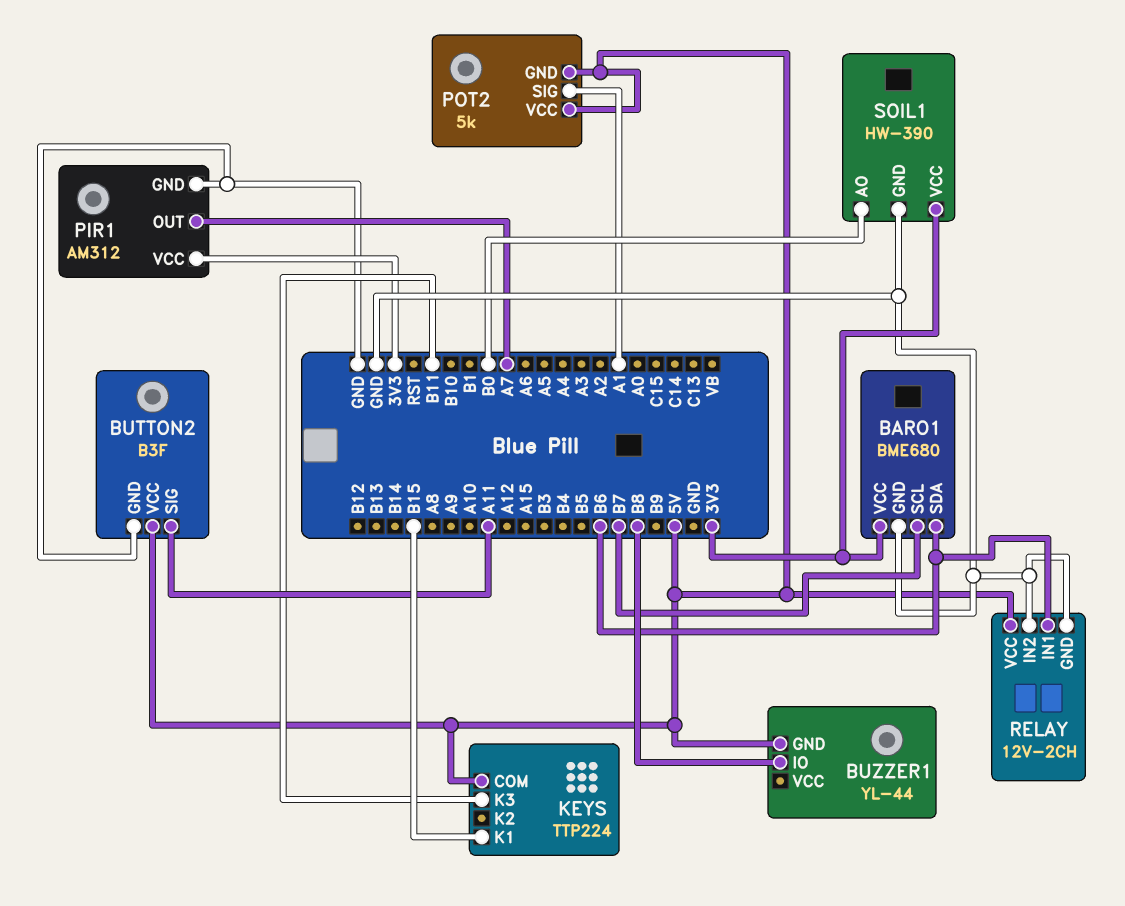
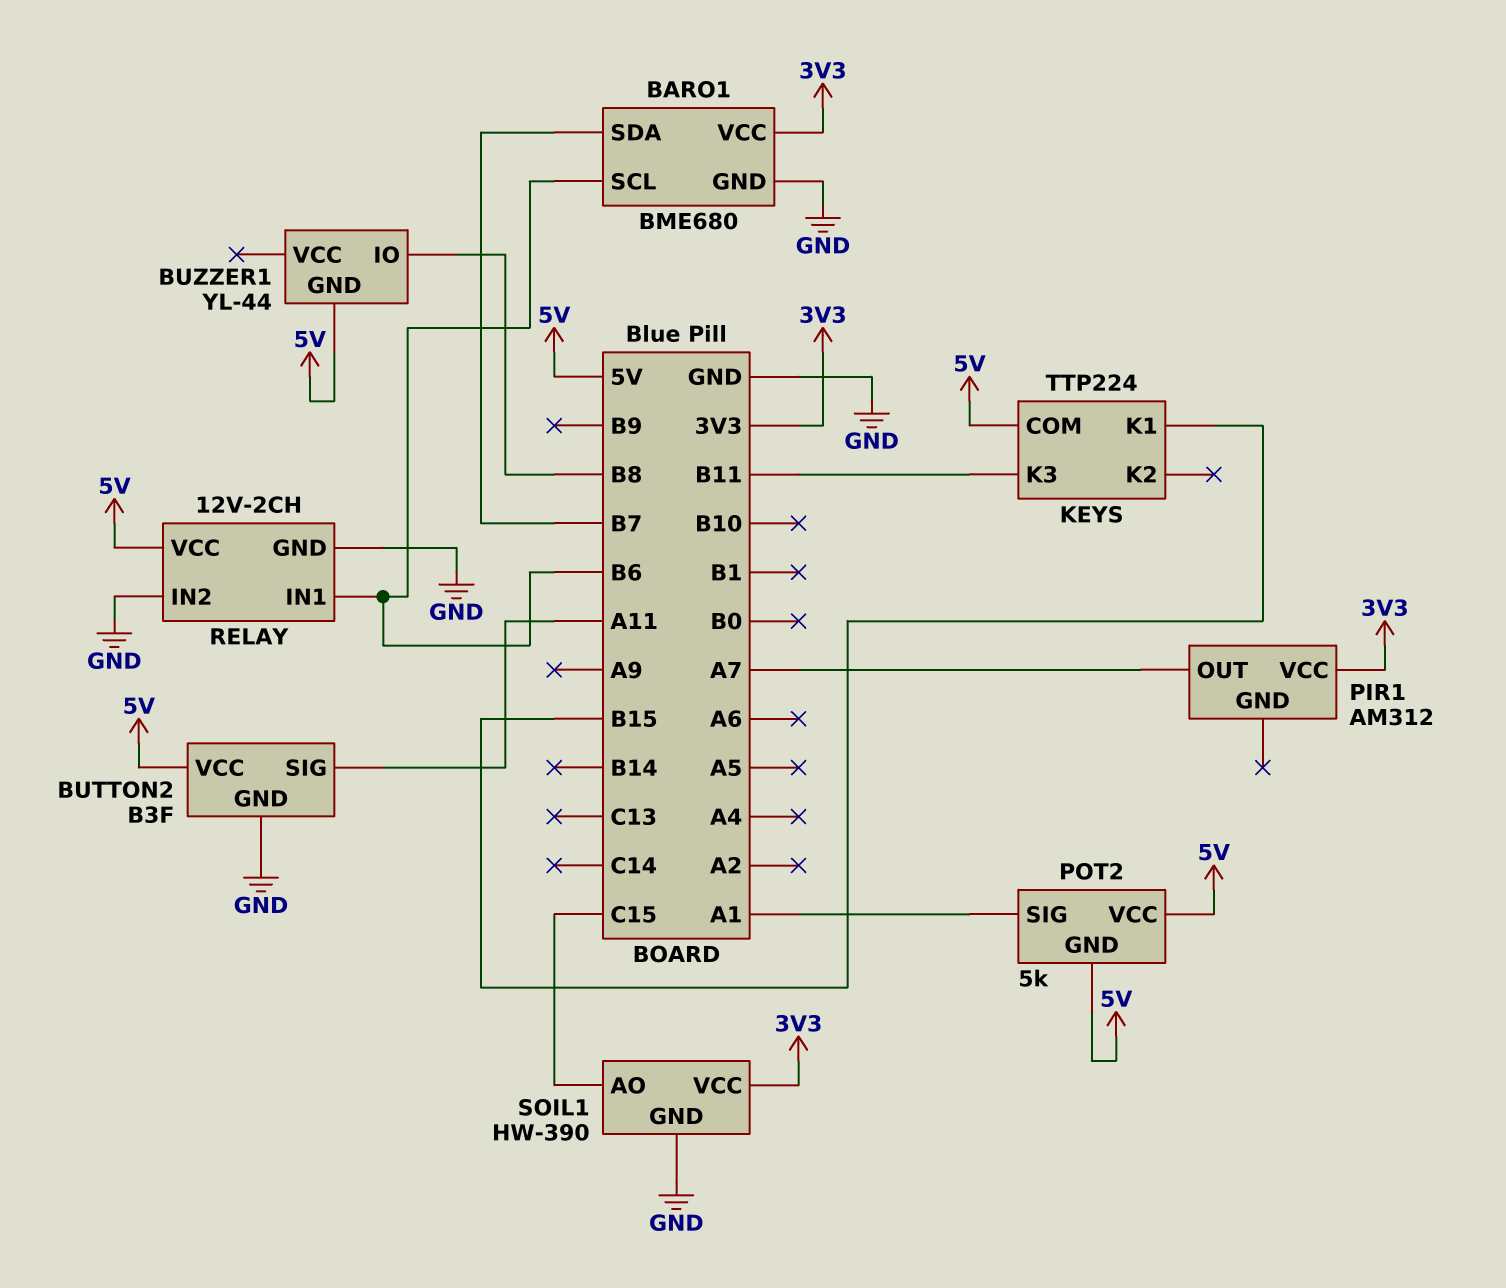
BARO1 pin SCL: B7 -> B6
BARO1 pin SDA: B6 -> B7
PIR1 pin GND: GND -> none
SOIL1 pin AO: B0 -> C15

